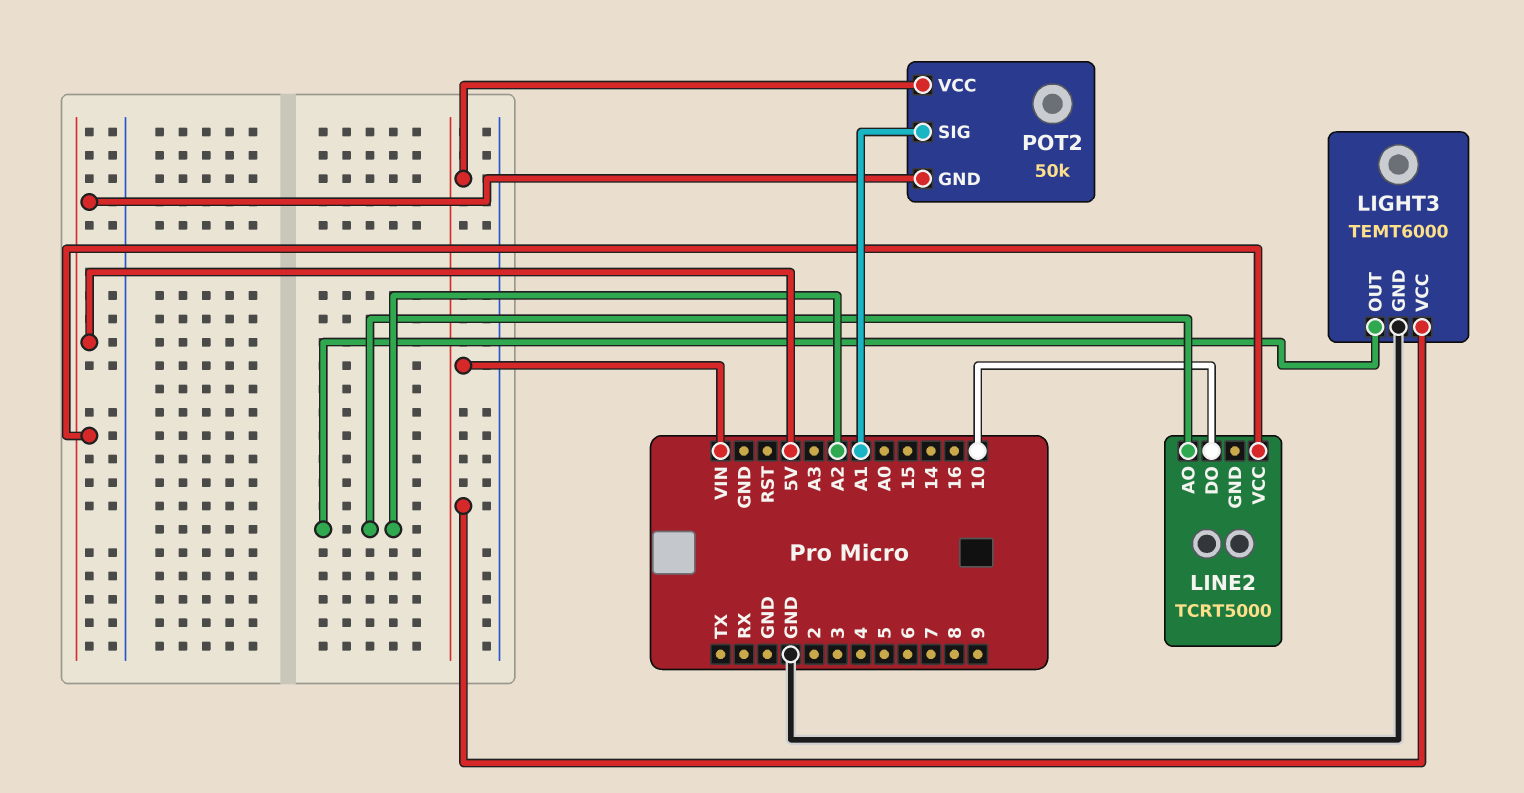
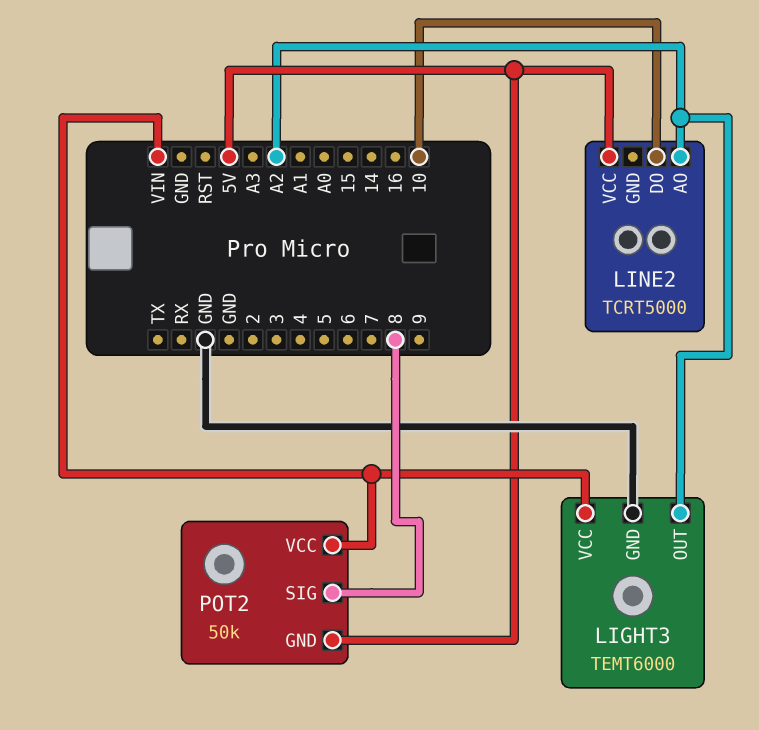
POT2 pin SIG: A1 -> 8

